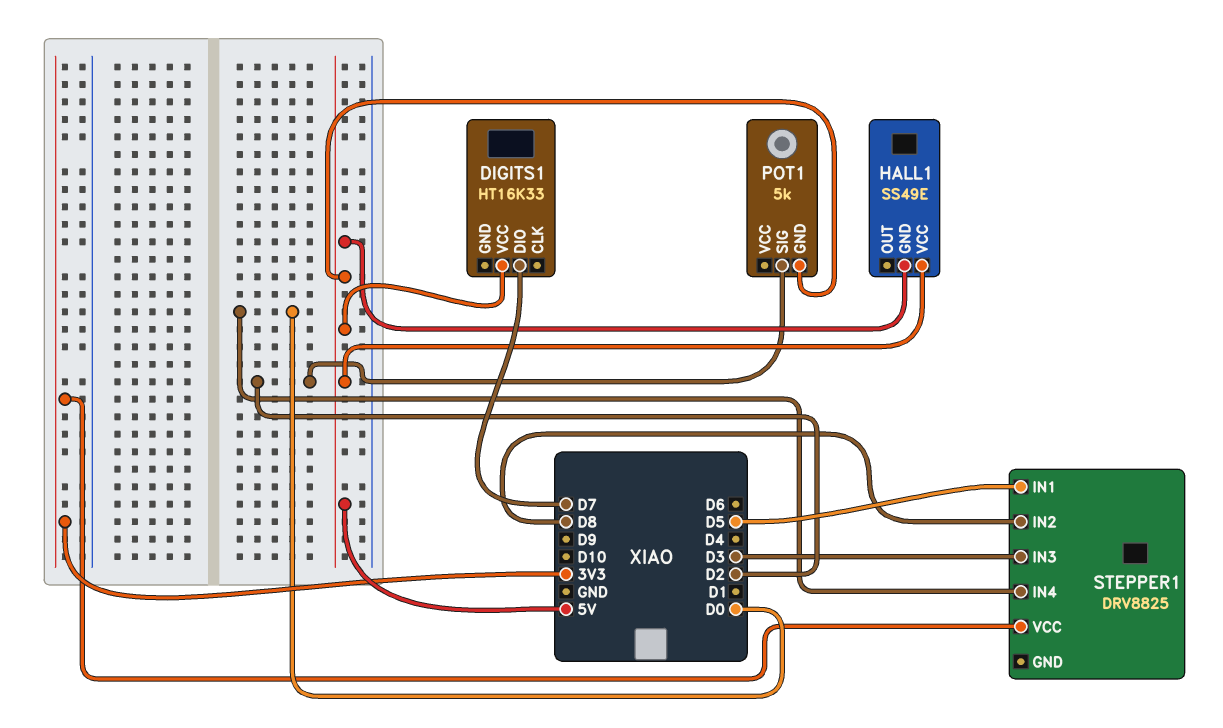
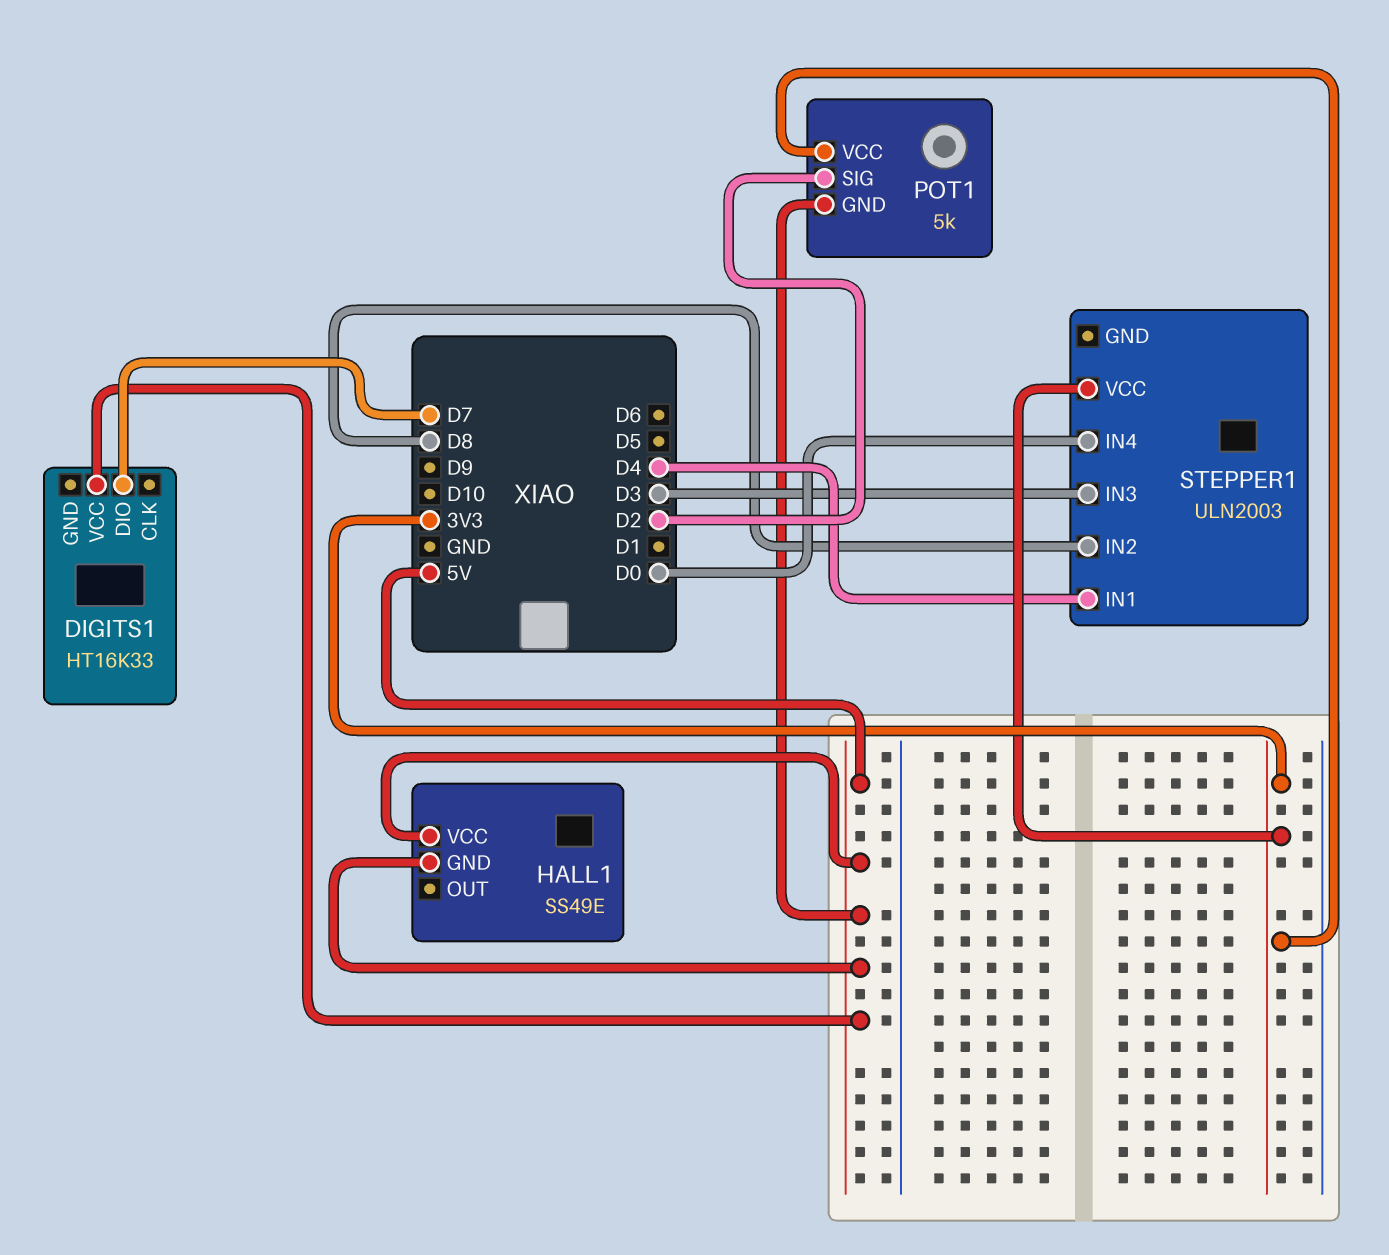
POT1 pin VCC: none -> 3V3
STEPPER1: DRV8825 -> ULN2003
STEPPER1 pin IN1: D5 -> D4

